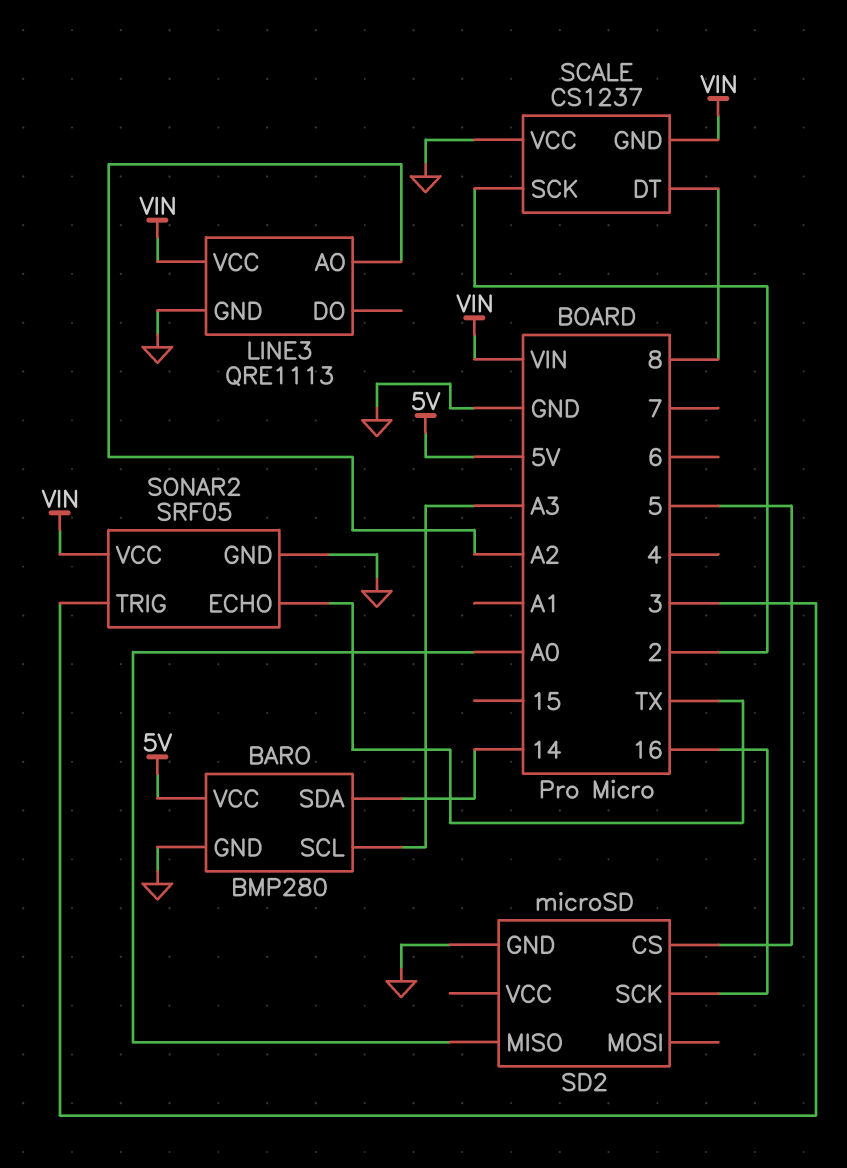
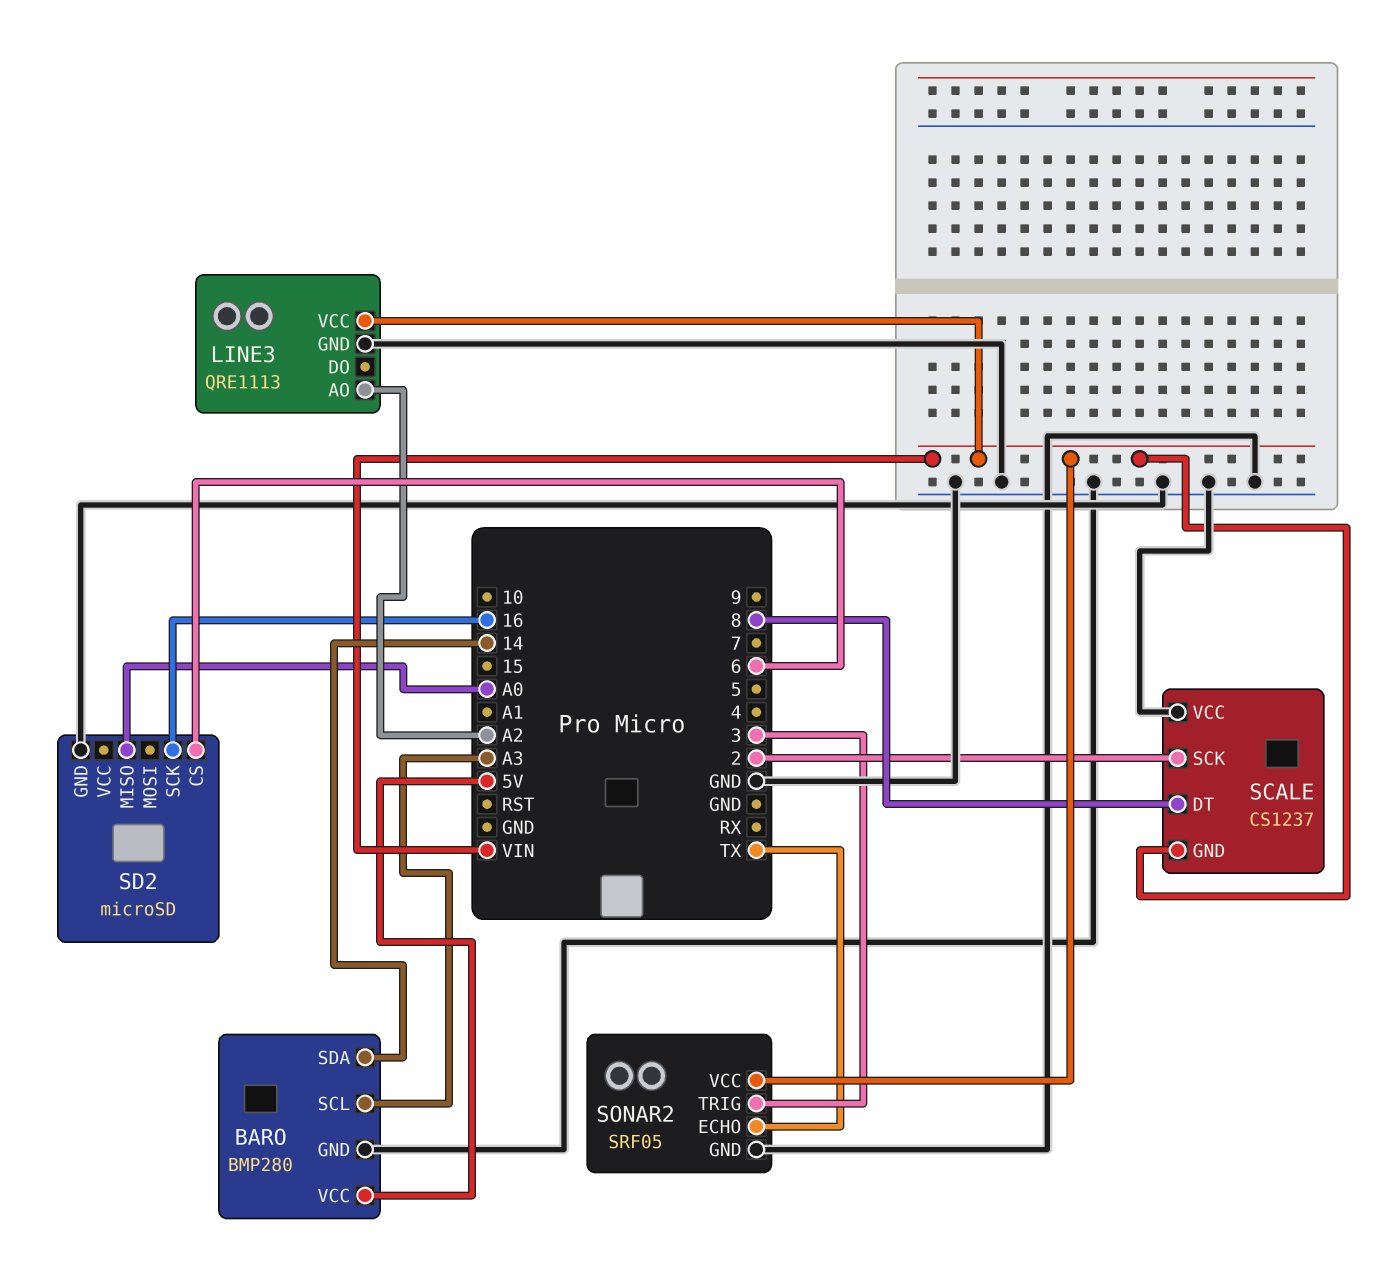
SD2 pin CS: 5 -> 6

